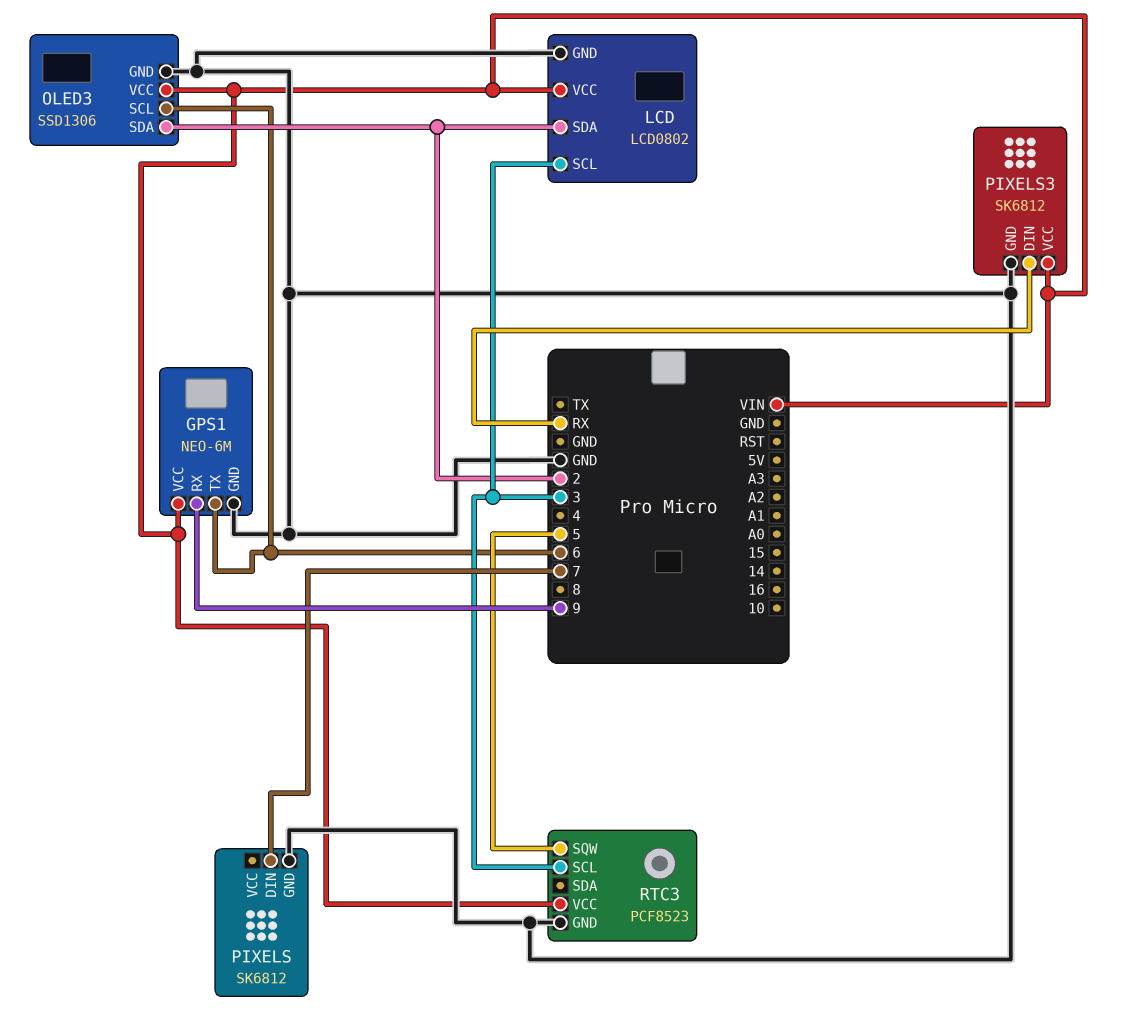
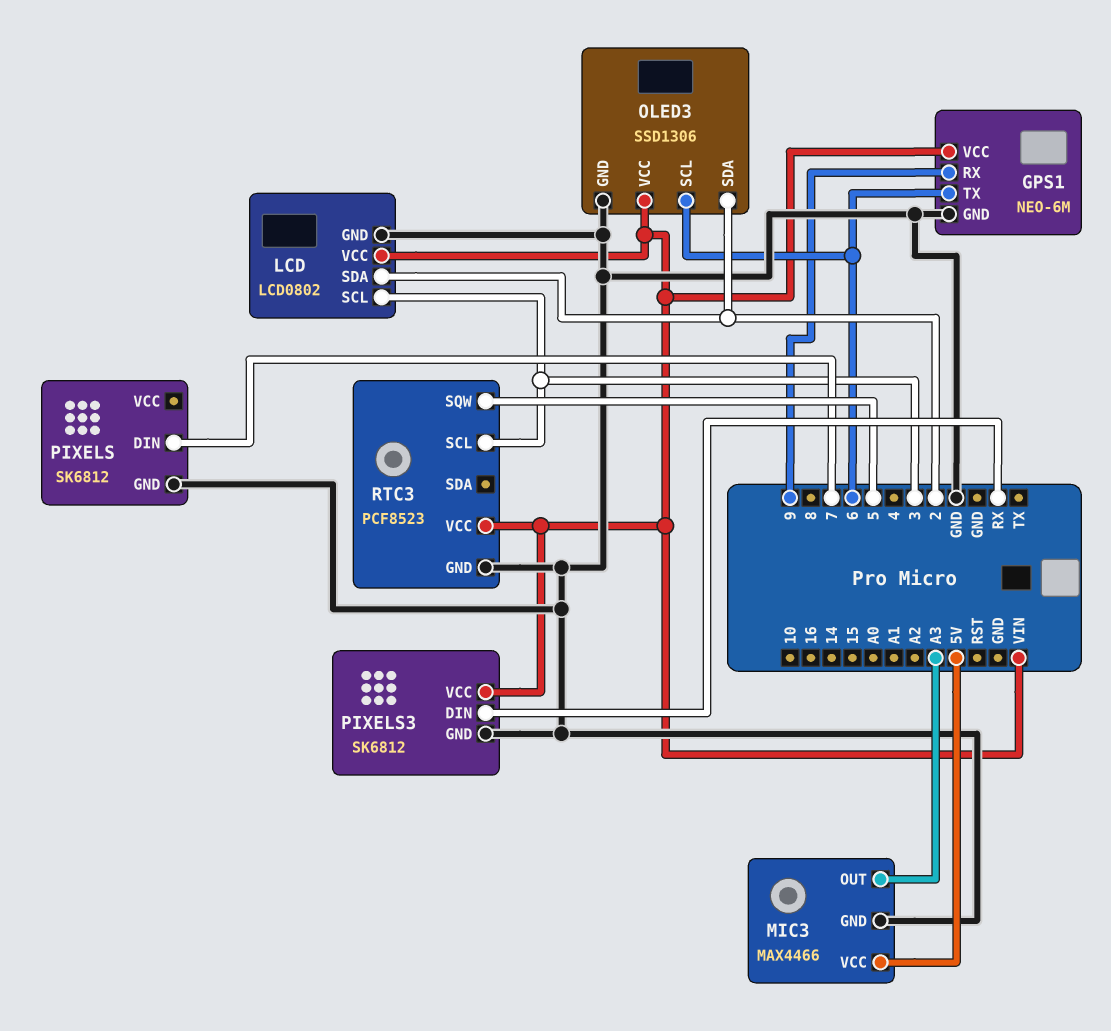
MIC3: none -> MAX4466
MIC3 pin GND: none -> GND
MIC3 pin OUT: none -> A3
MIC3 pin VCC: none -> 5V

